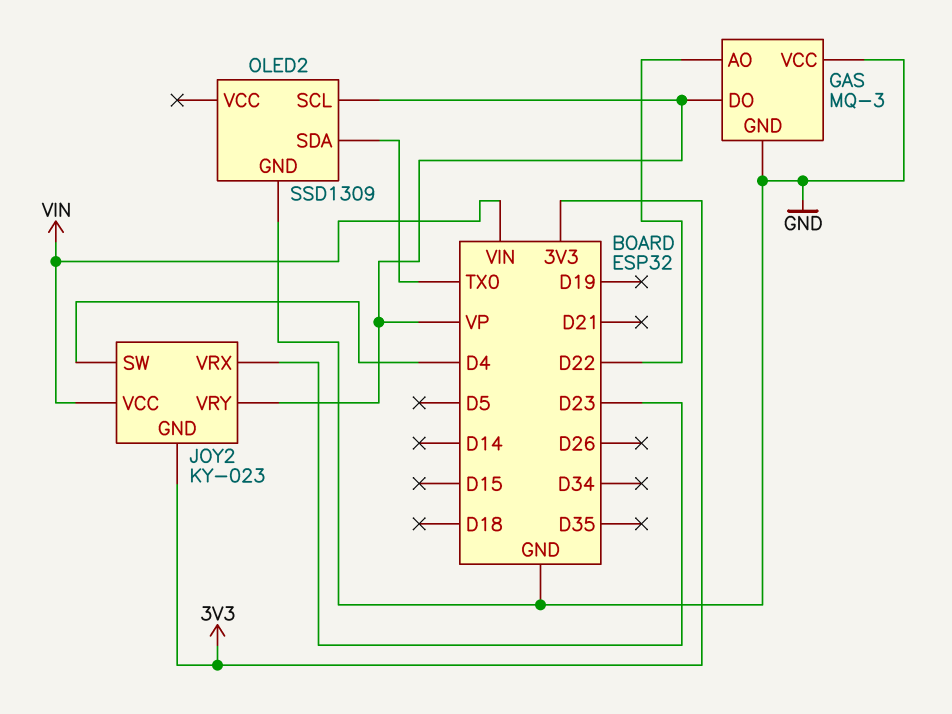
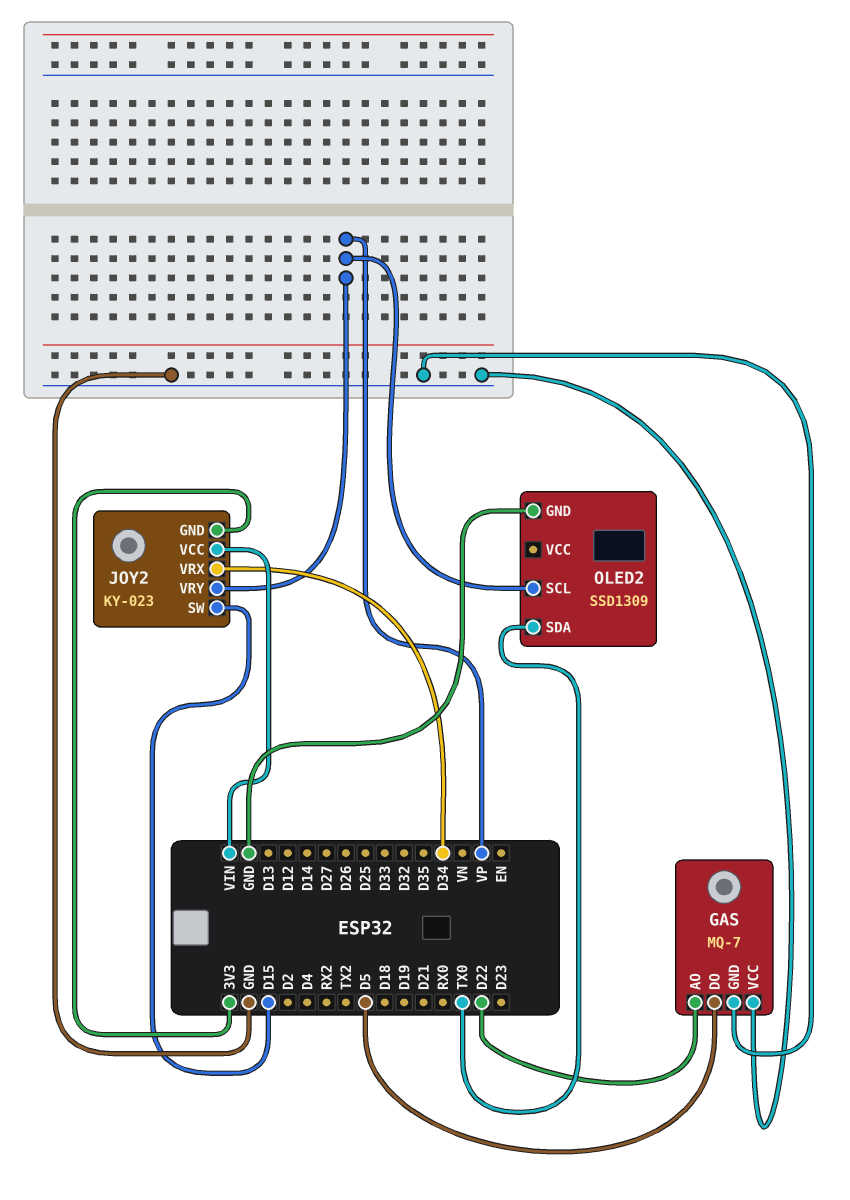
GAS: MQ-3 -> MQ-7
GAS pin DO: VP -> D5
JOY2 pin SW: D4 -> D15
JOY2 pin VRX: D23 -> D34

